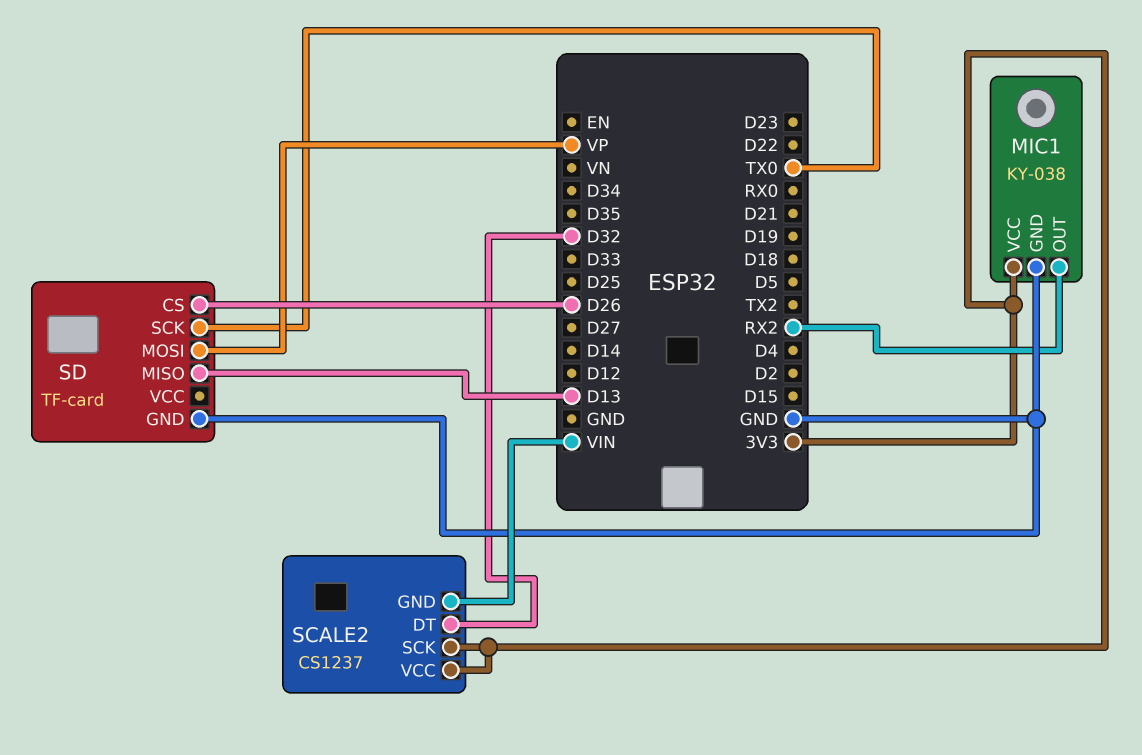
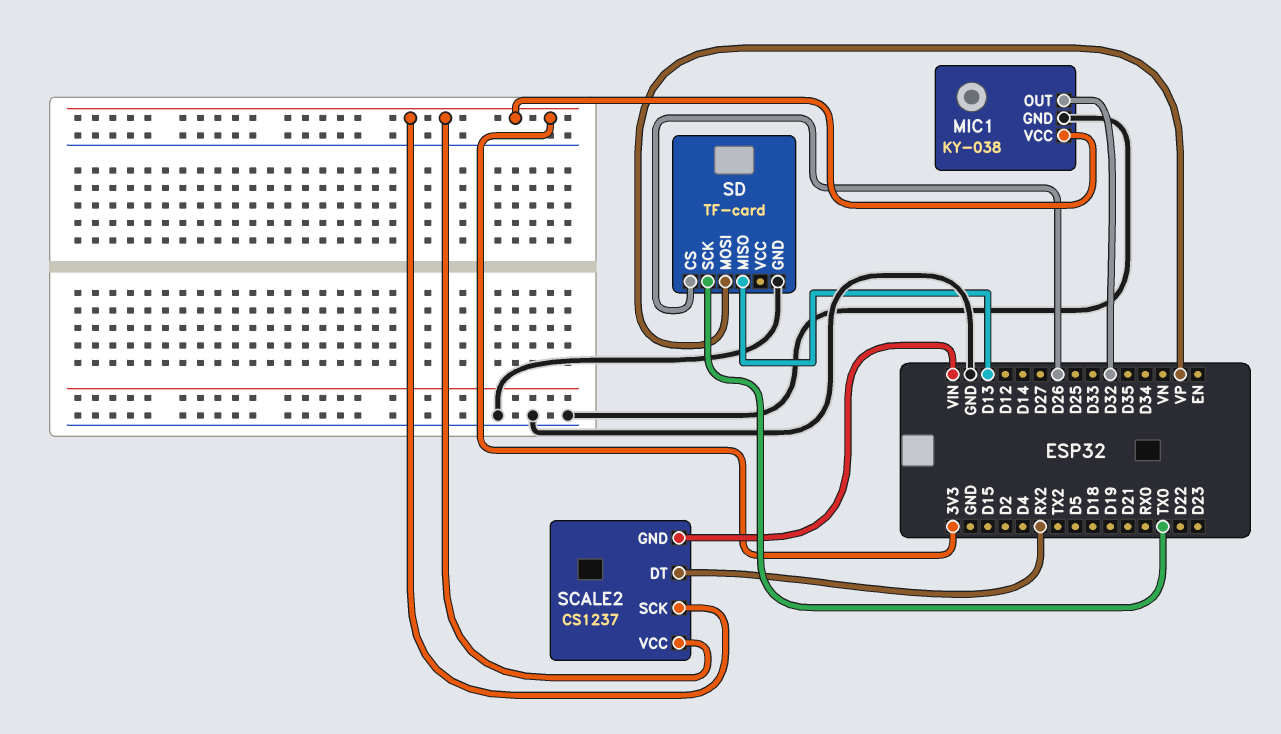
MIC1 pin OUT: RX2 -> D32
SCALE2 pin DT: D32 -> RX2

